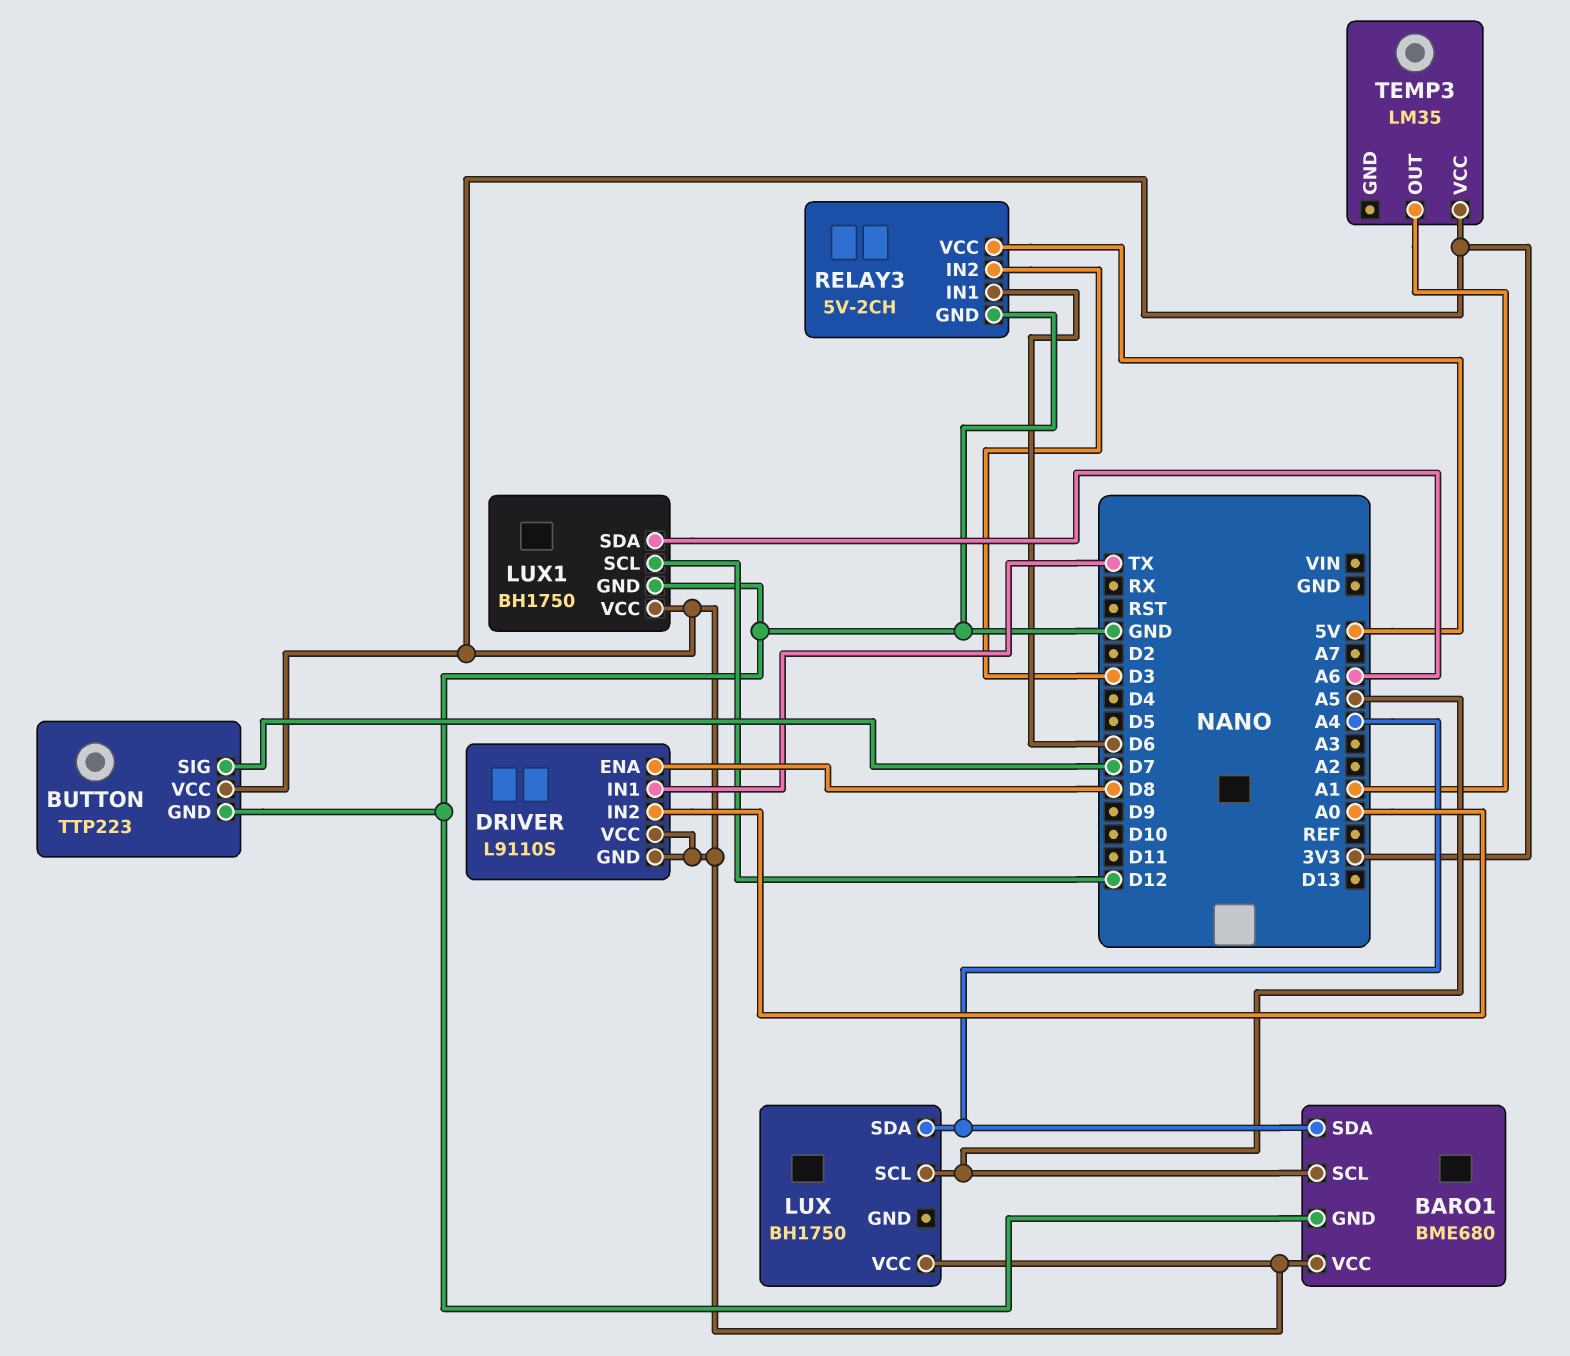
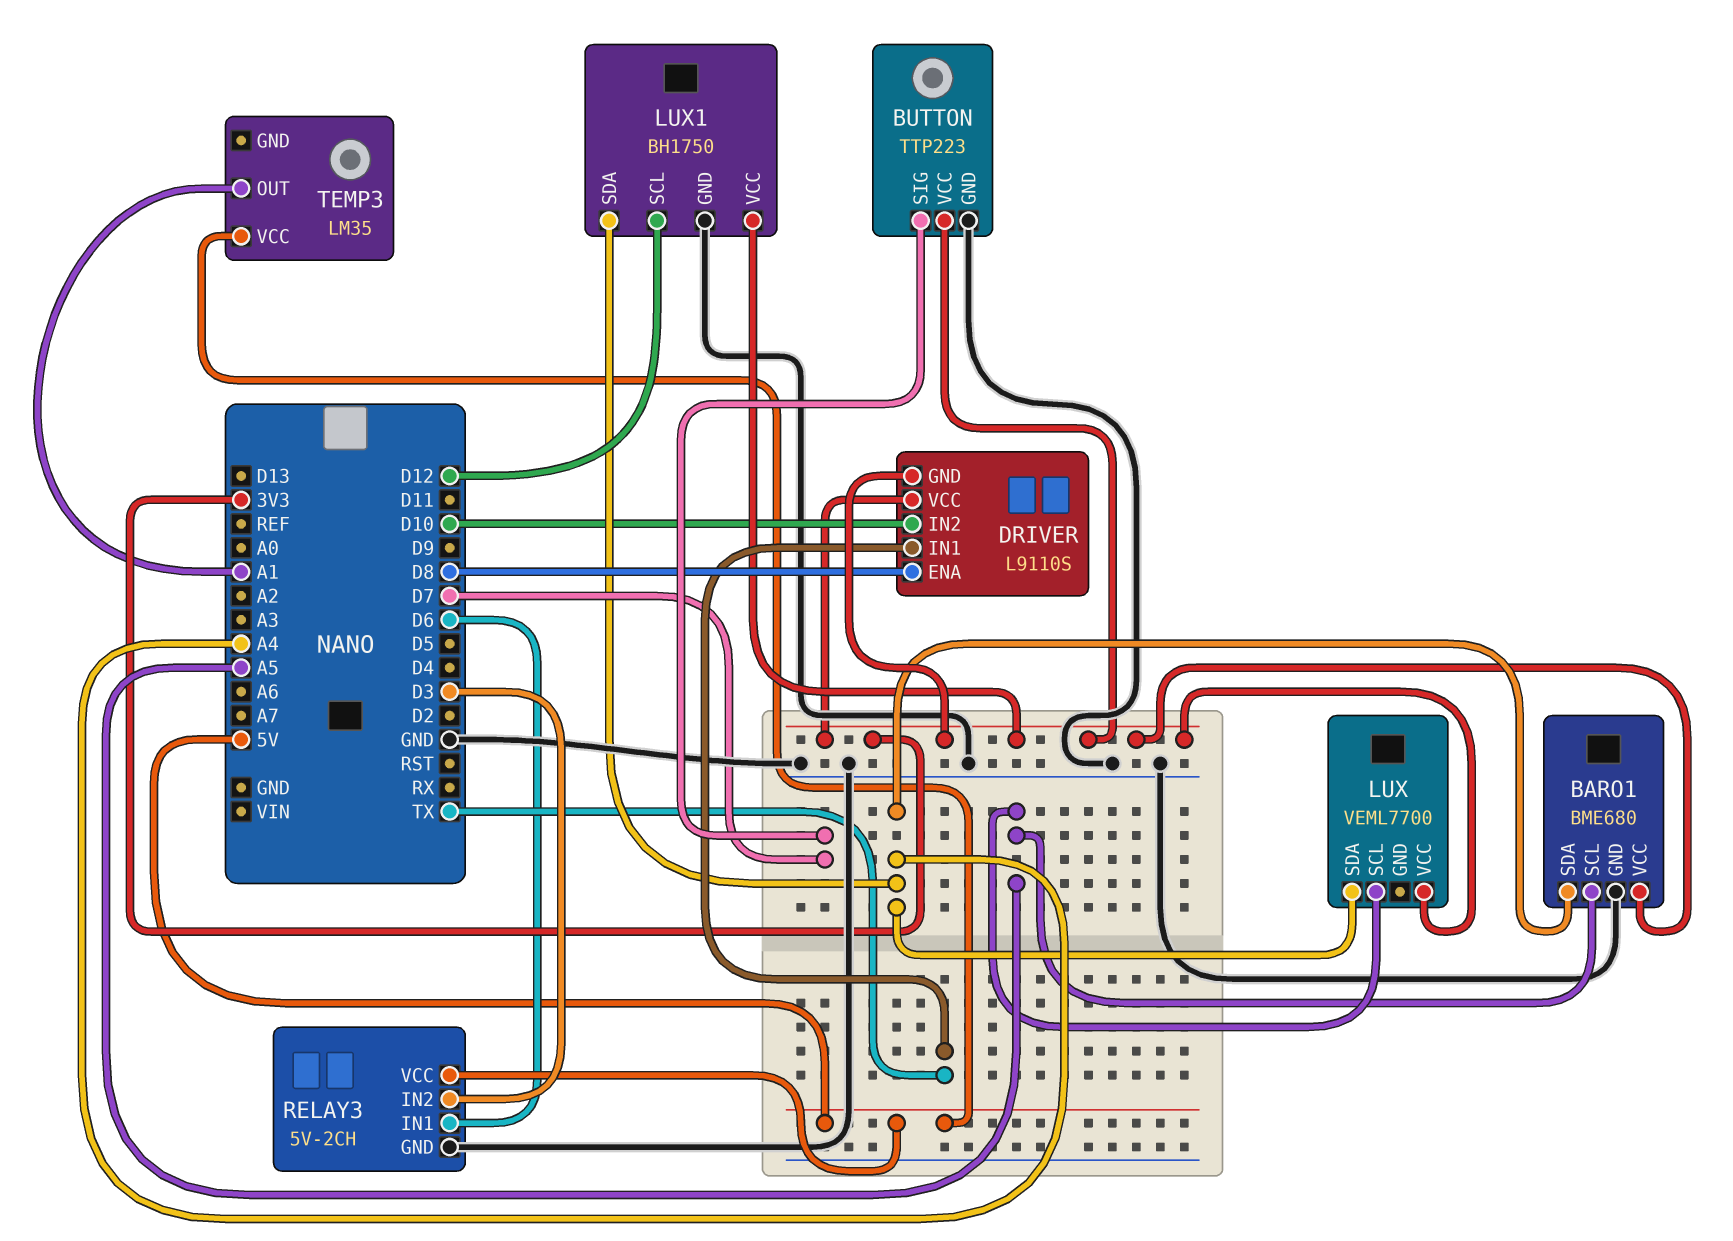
DRIVER pin IN2: A0 -> D10
LUX: BH1750 -> VEML7700
LUX1 pin SDA: A6 -> A4
TEMP3 pin VCC: 3V3 -> 5V

